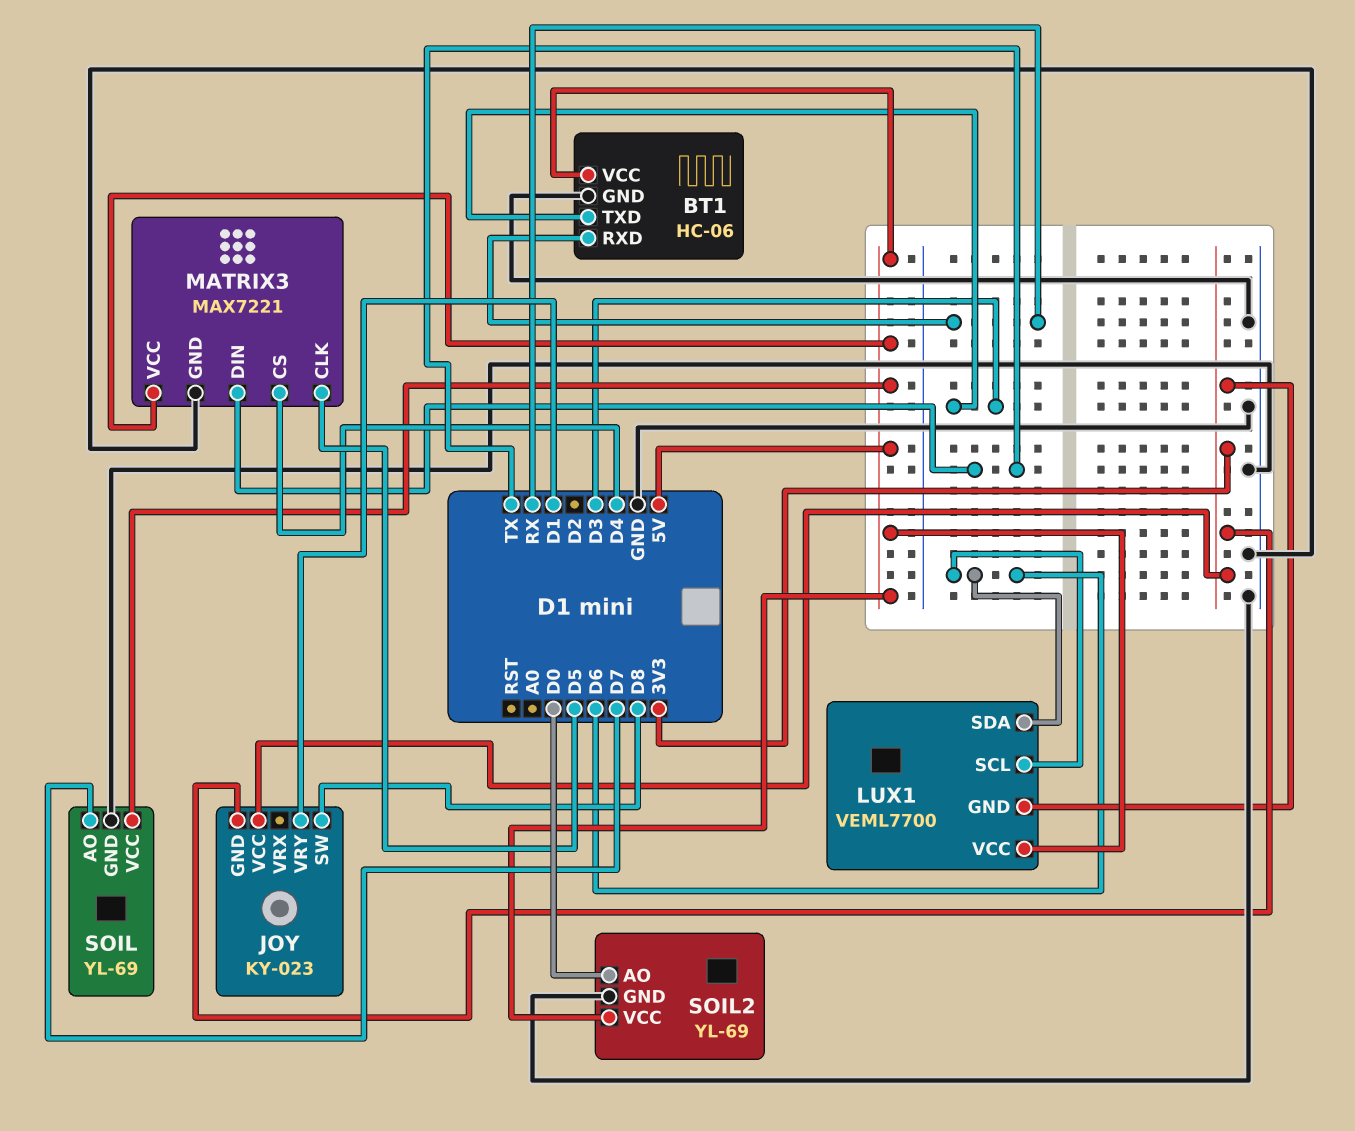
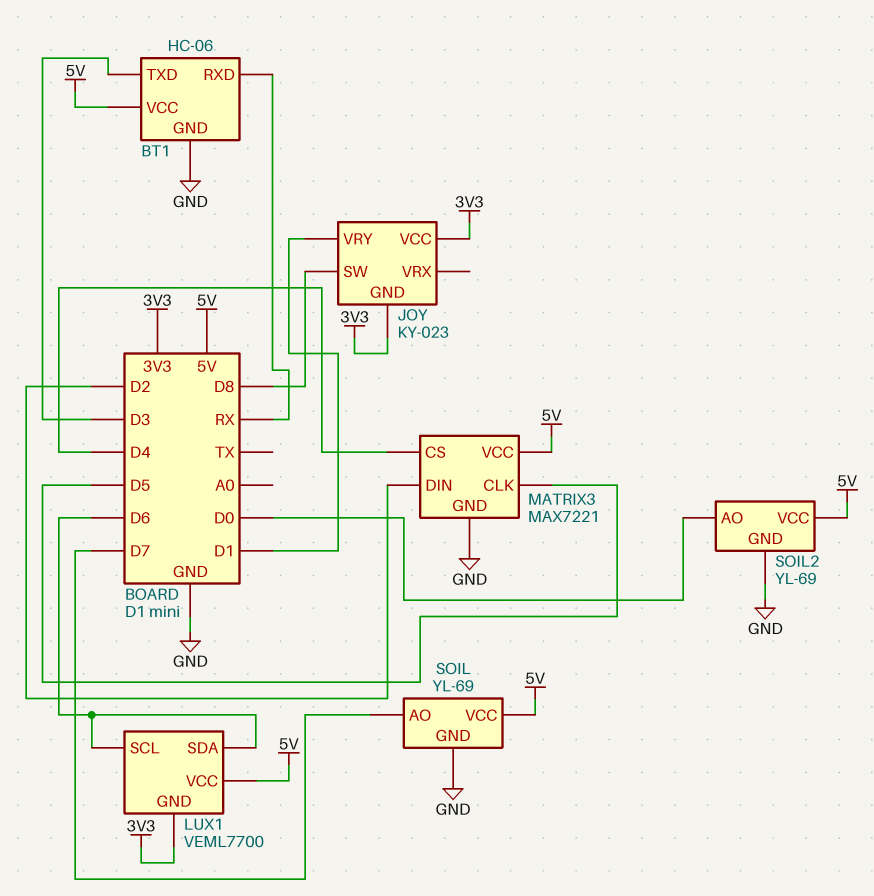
MATRIX3 pin DIN: TX -> D2

